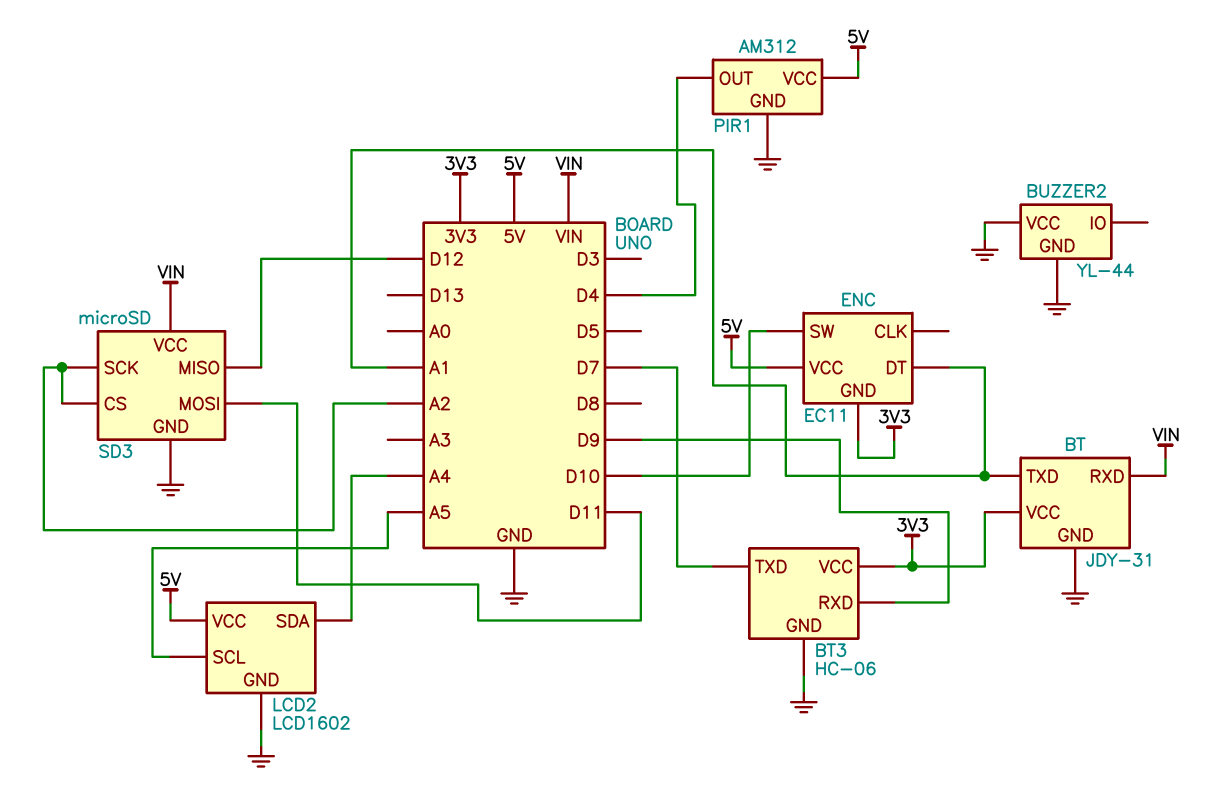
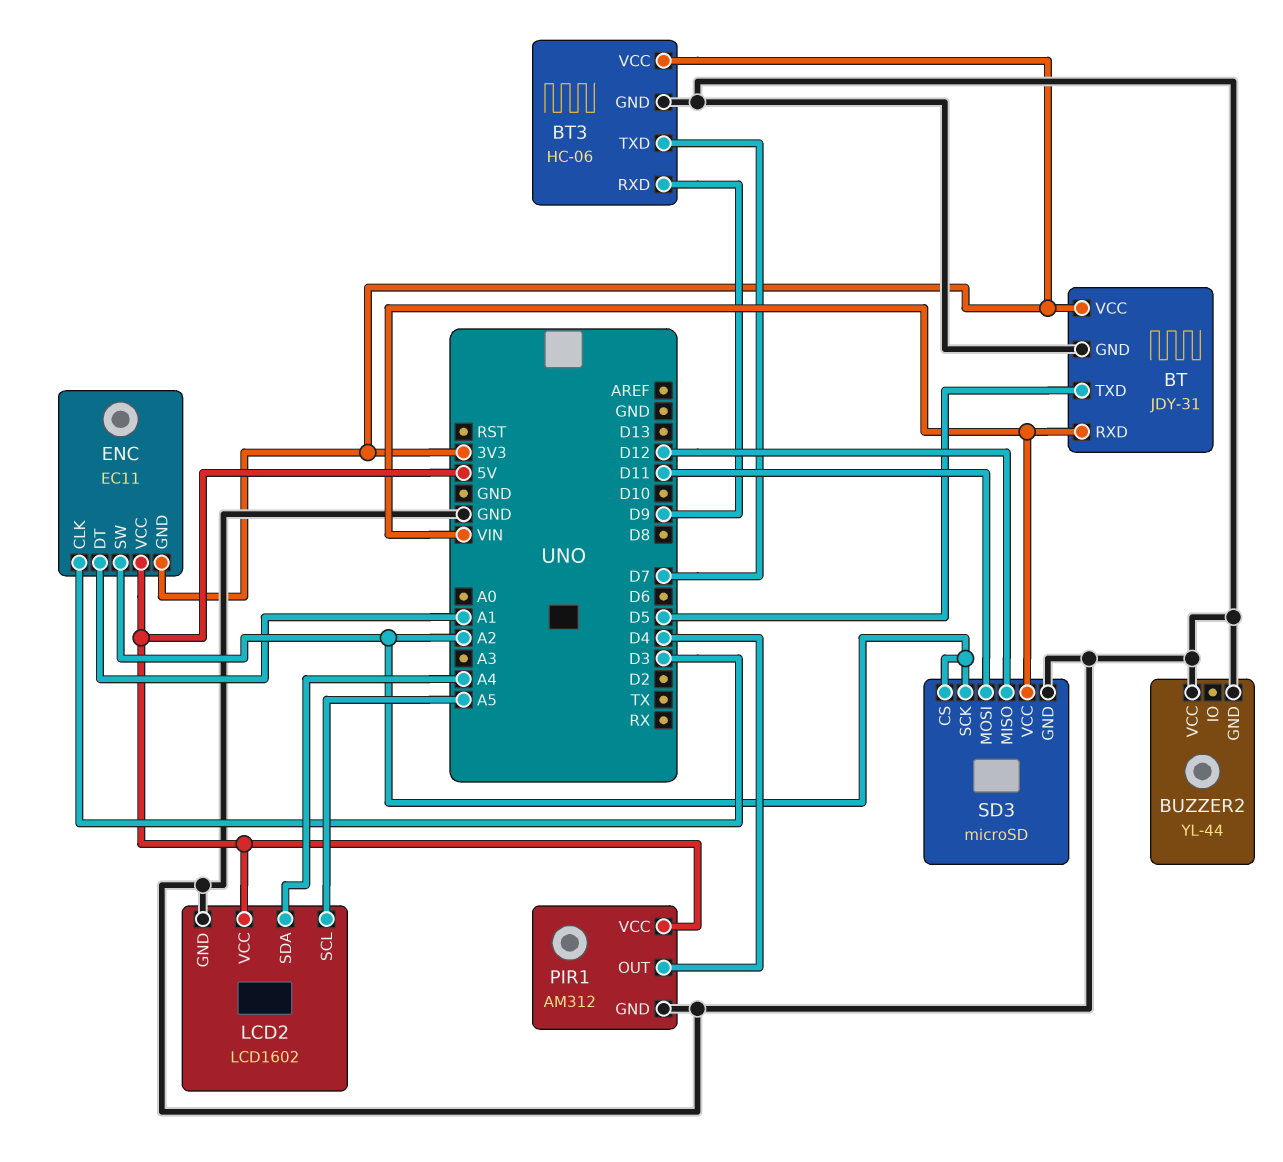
BT pin TXD: A1 -> D5
ENC pin CLK: none -> D3
ENC pin SW: D10 -> A2

